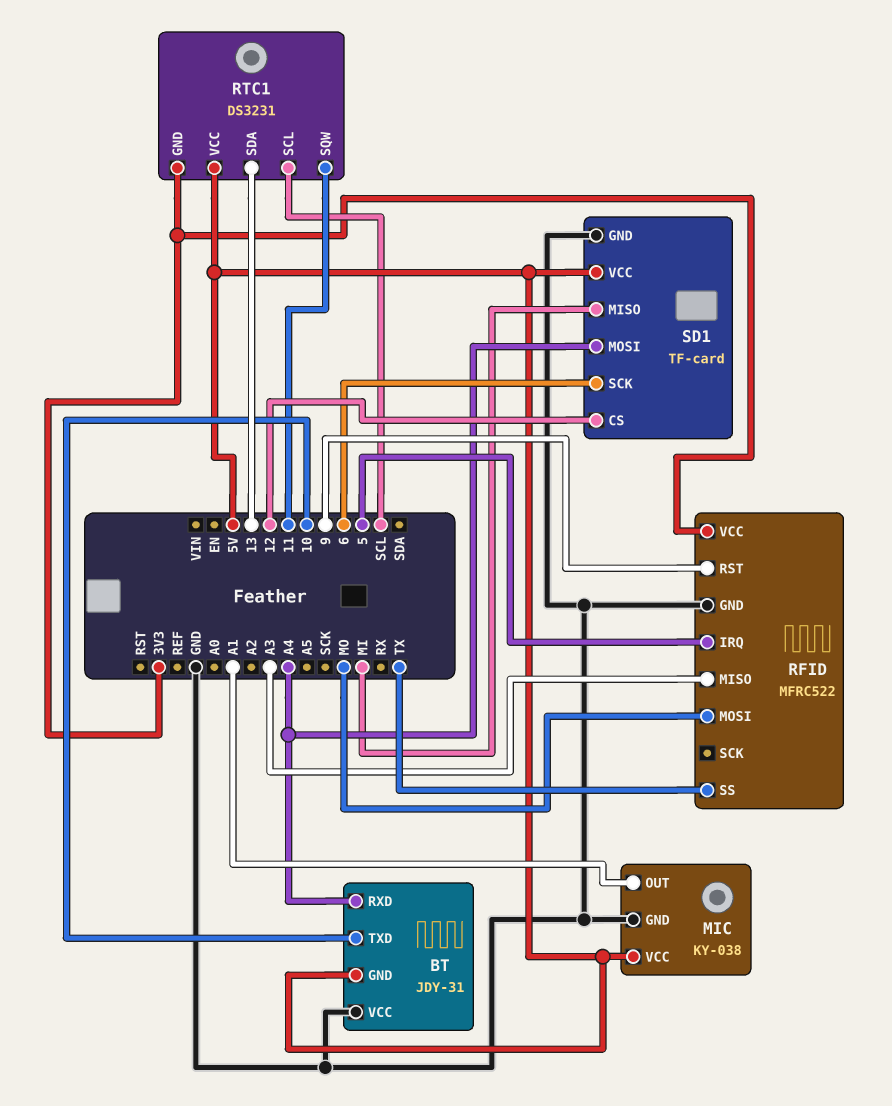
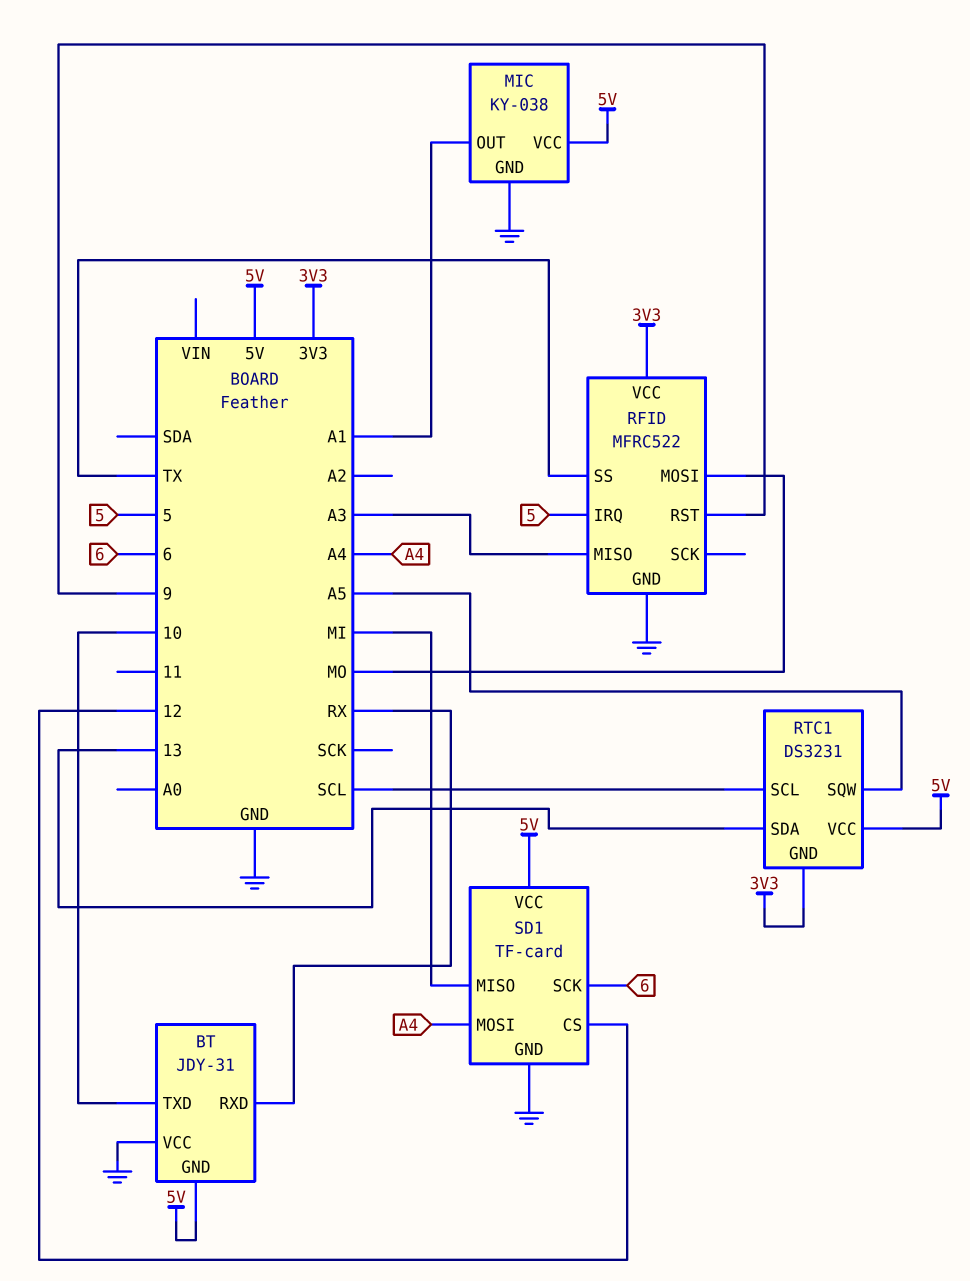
BT pin RXD: A4 -> RX
RTC1 pin SQW: 11 -> A5

